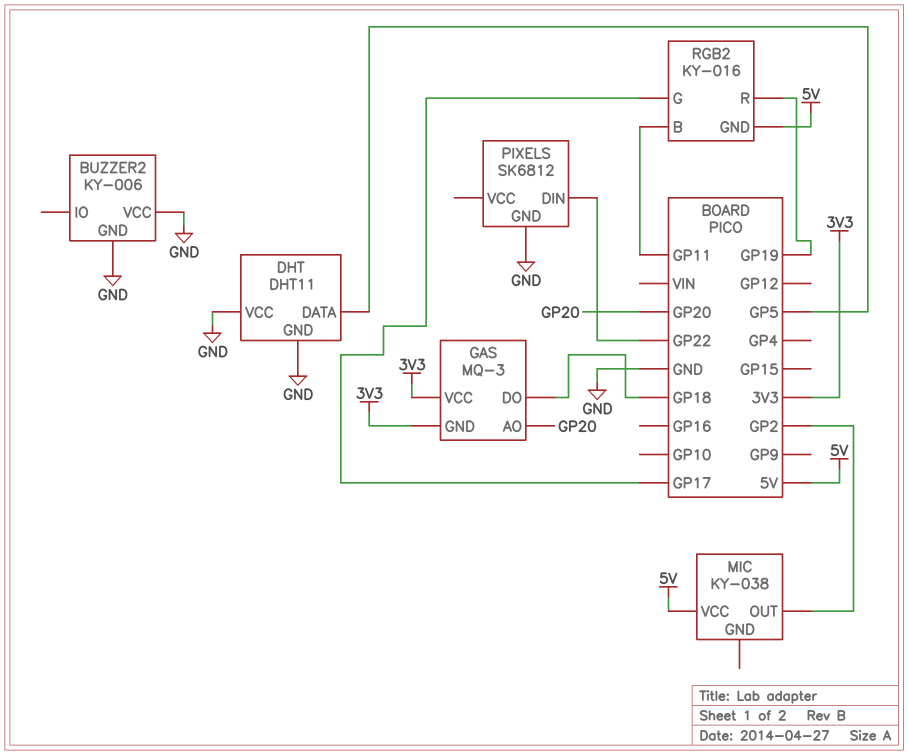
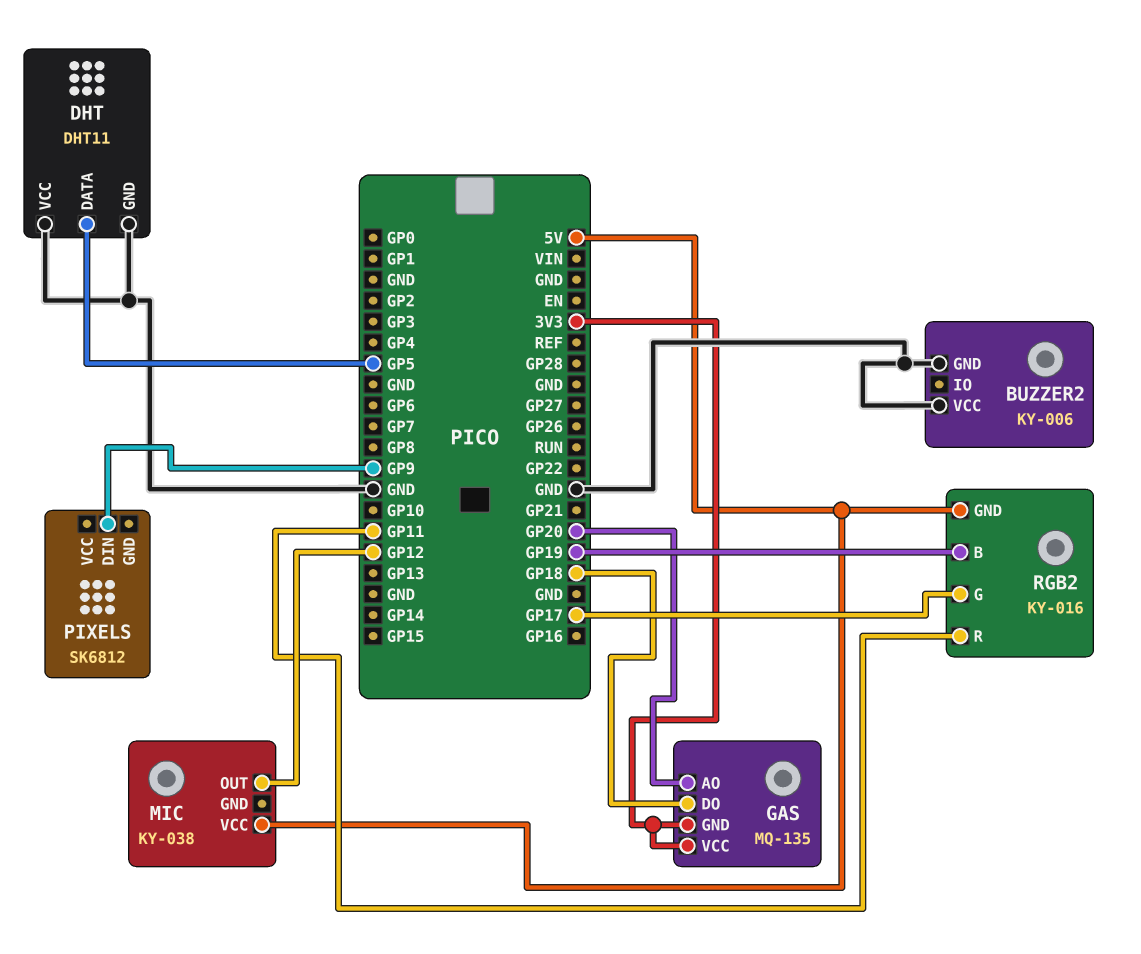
GAS: MQ-3 -> MQ-135
MIC pin OUT: GP2 -> GP12
PIXELS pin DIN: GP22 -> GP9
PIXELS pin GND: GND -> none
RGB2 pin B: GP11 -> GP19
RGB2 pin R: GP19 -> GP11

